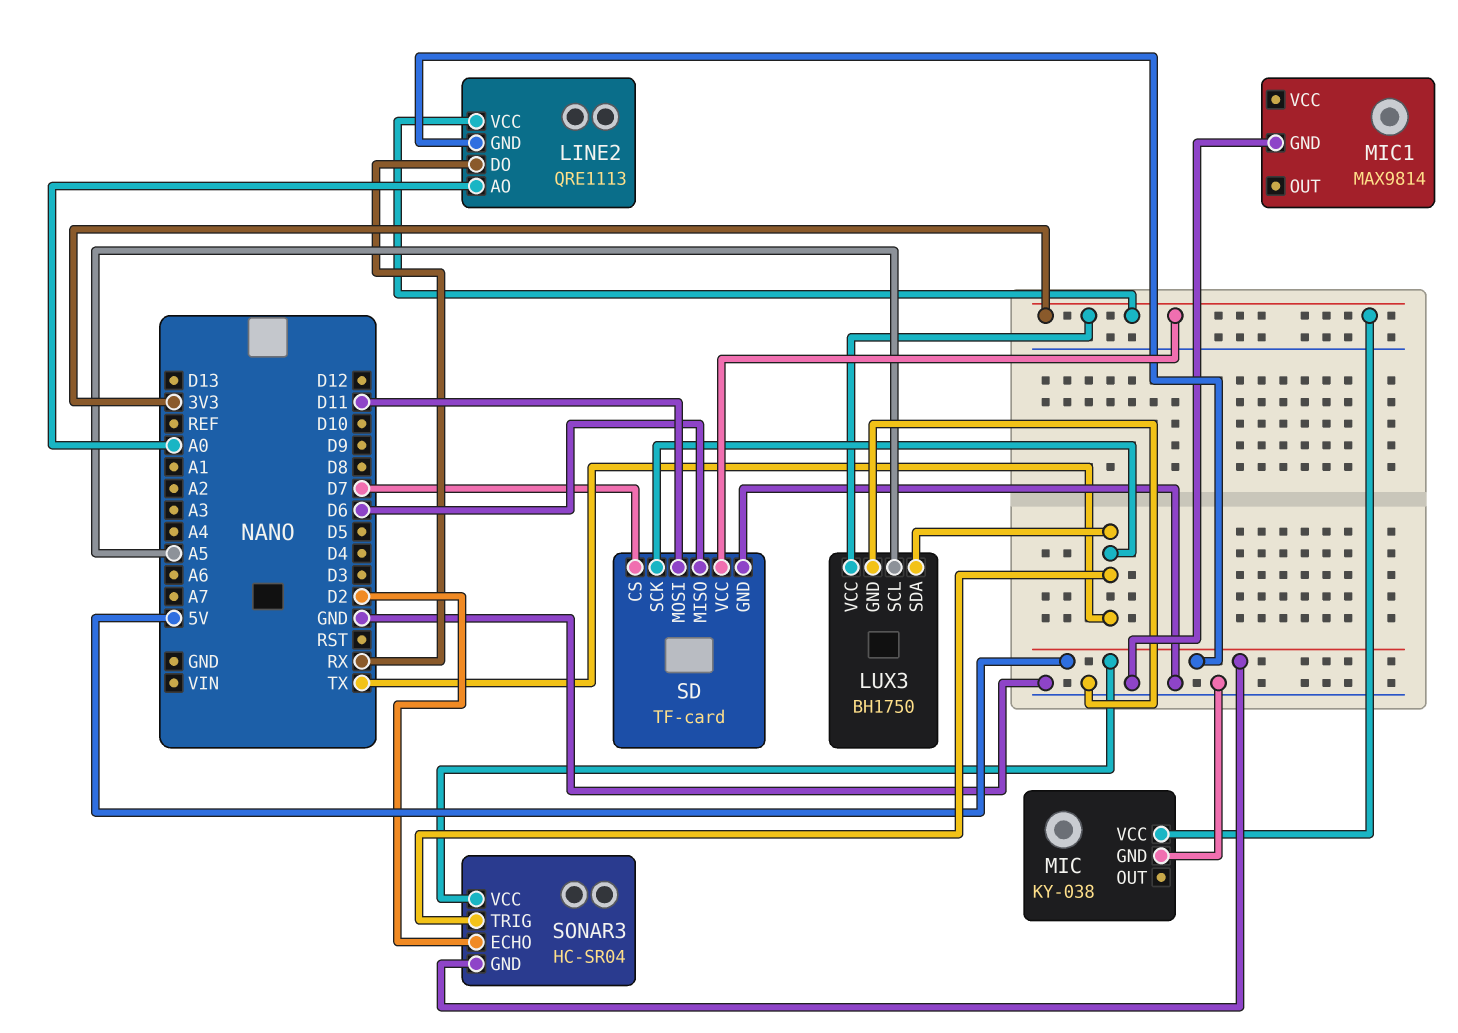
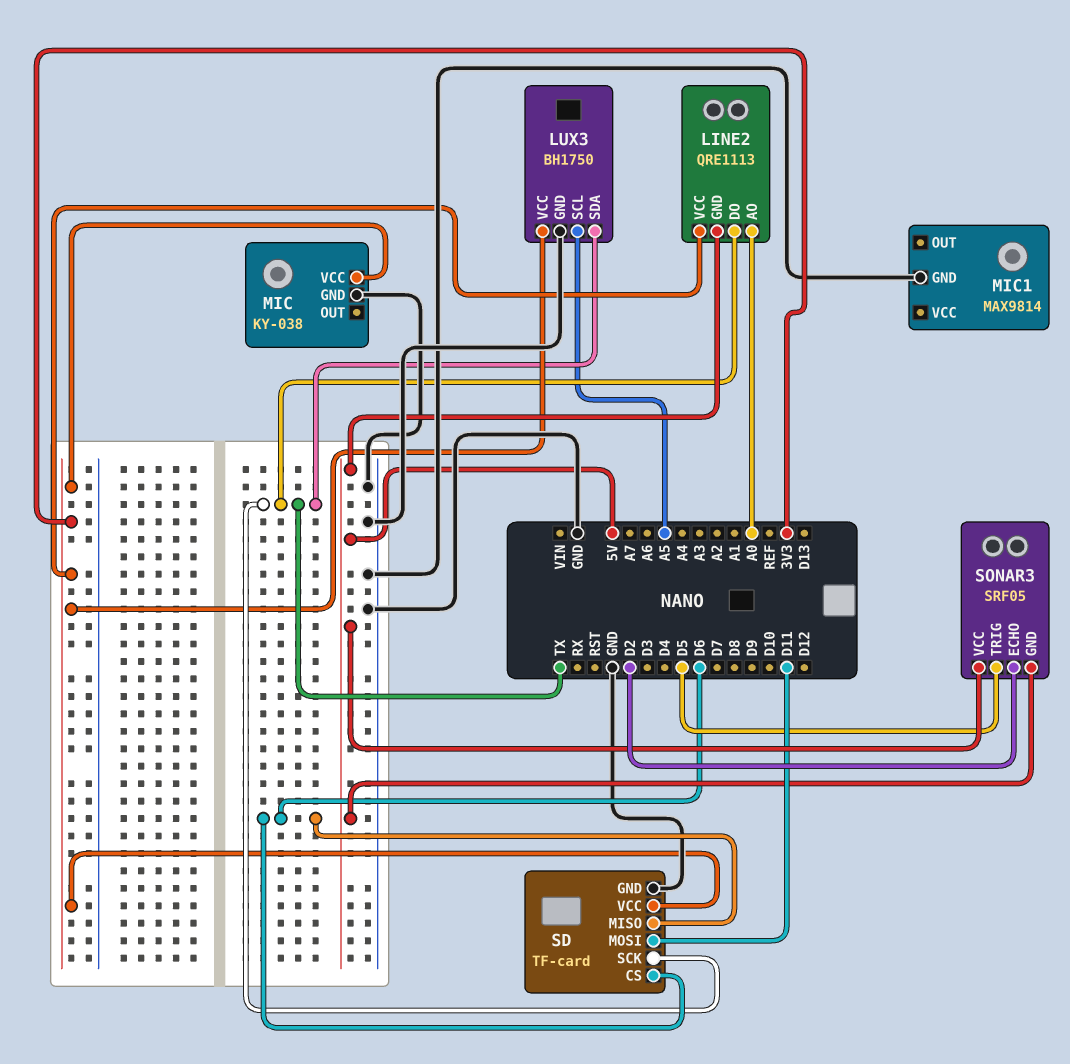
LINE2 pin DO: RX -> TX
SD pin CS: D7 -> D6
SONAR3: HC-SR04 -> SRF05
SONAR3 pin TRIG: TX -> D5

